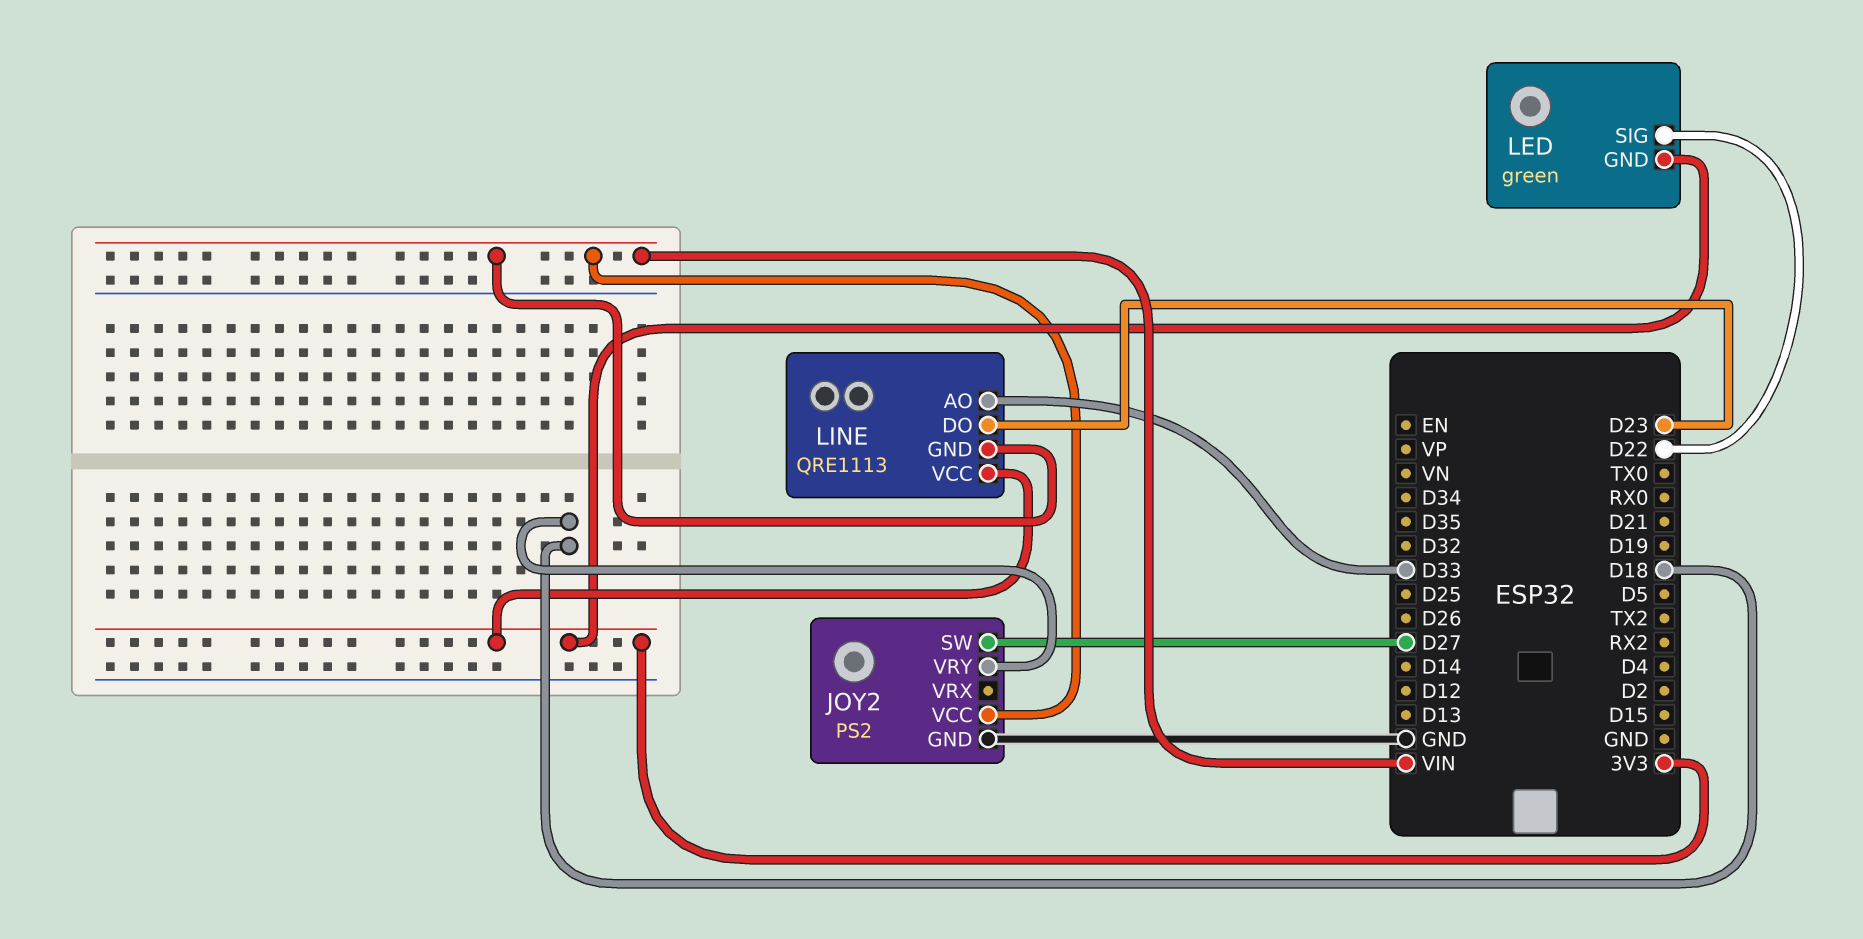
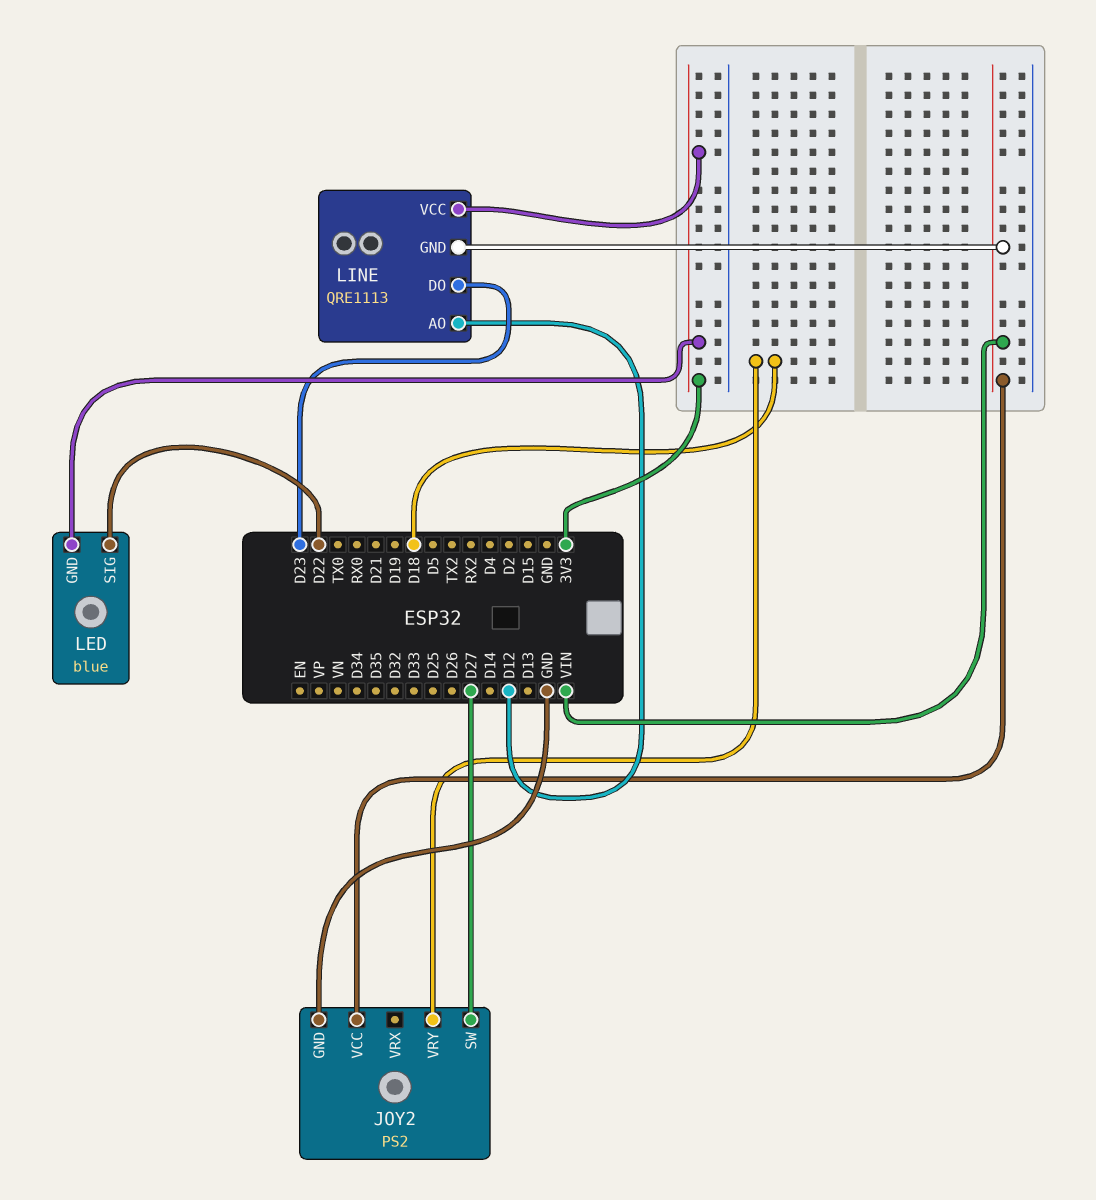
LED: green -> blue
LINE pin AO: D33 -> D12

